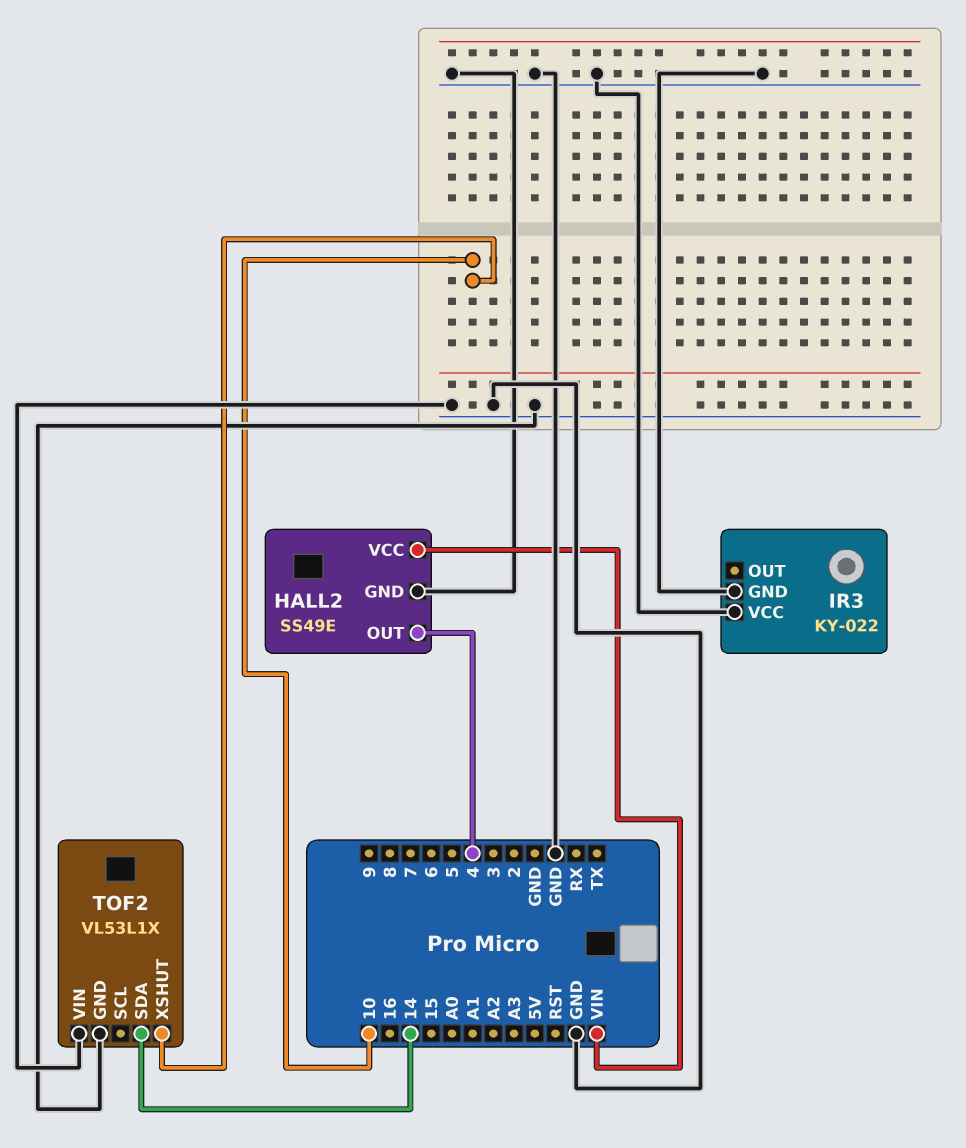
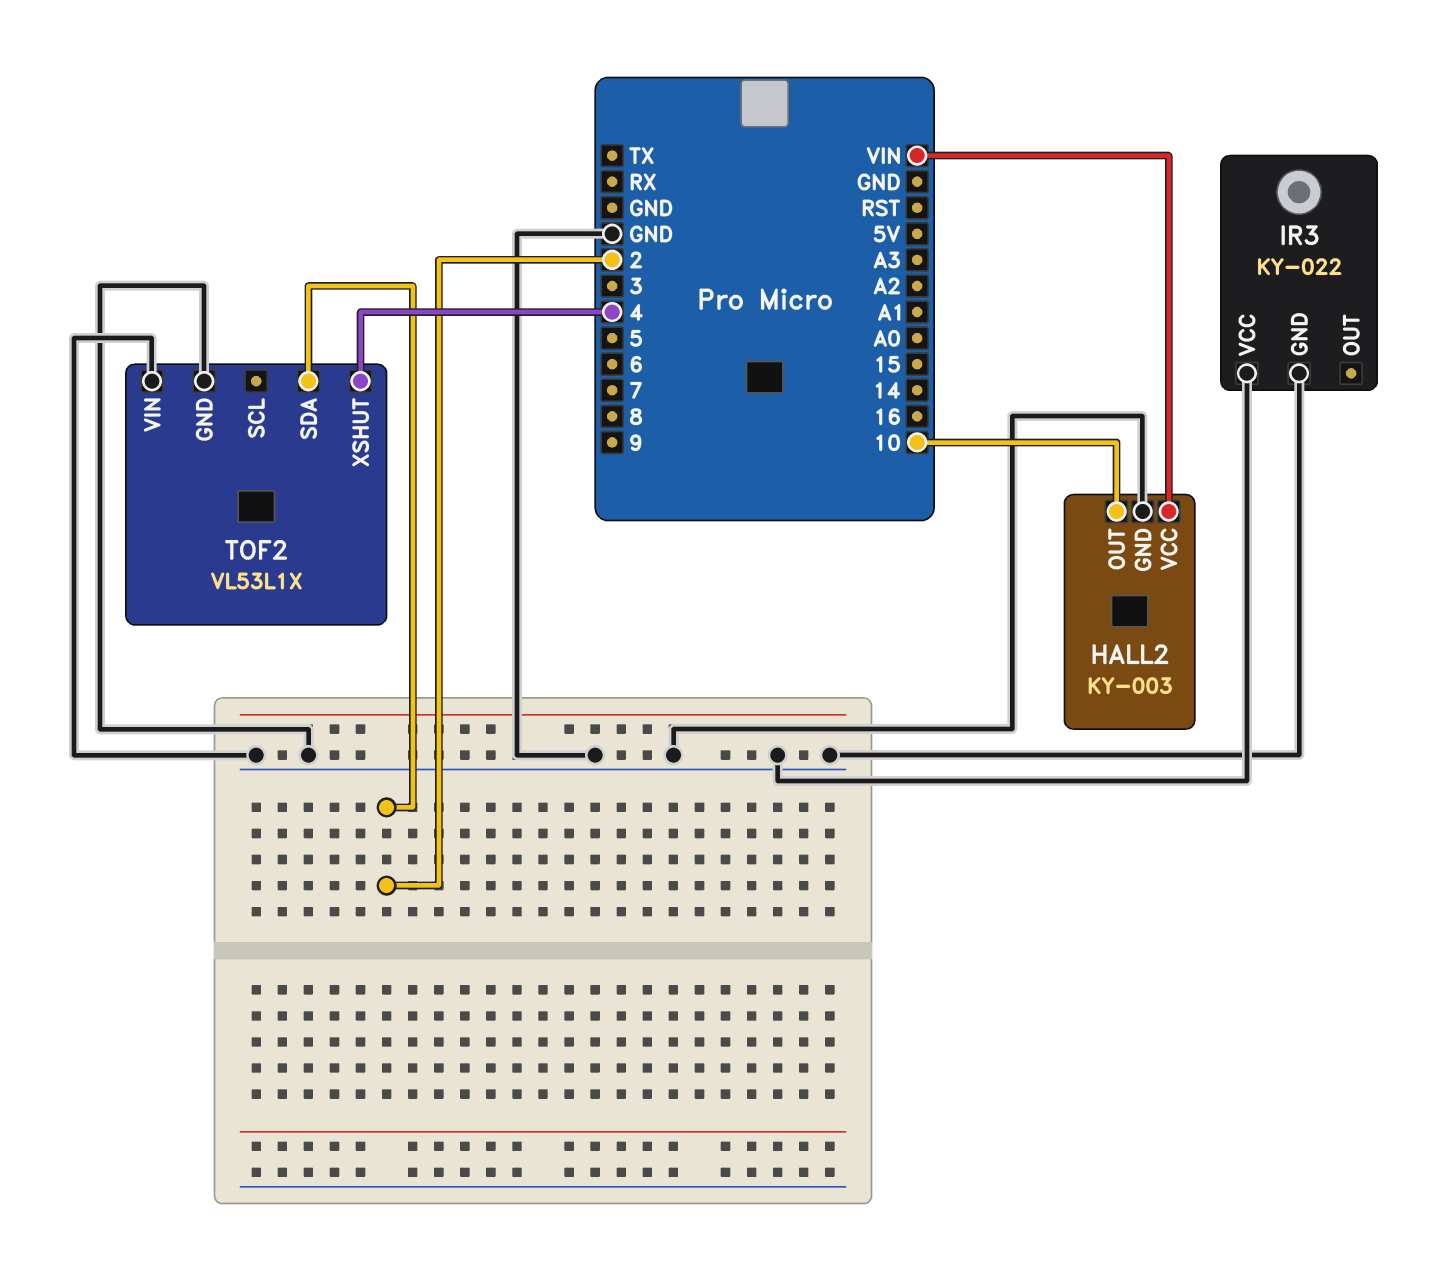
HALL2: SS49E -> KY-003
HALL2 pin OUT: 4 -> 10
TOF2 pin SDA: 14 -> 2
TOF2 pin XSHUT: 10 -> 4

